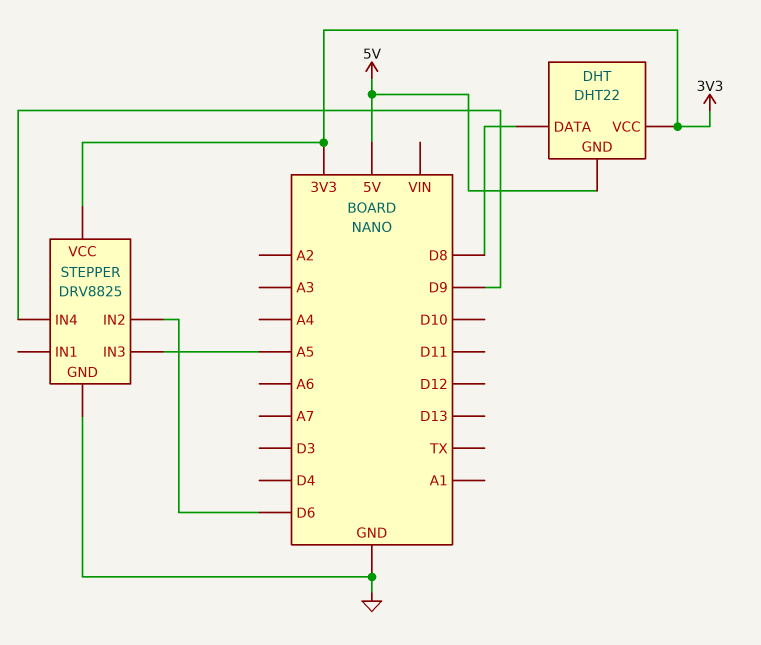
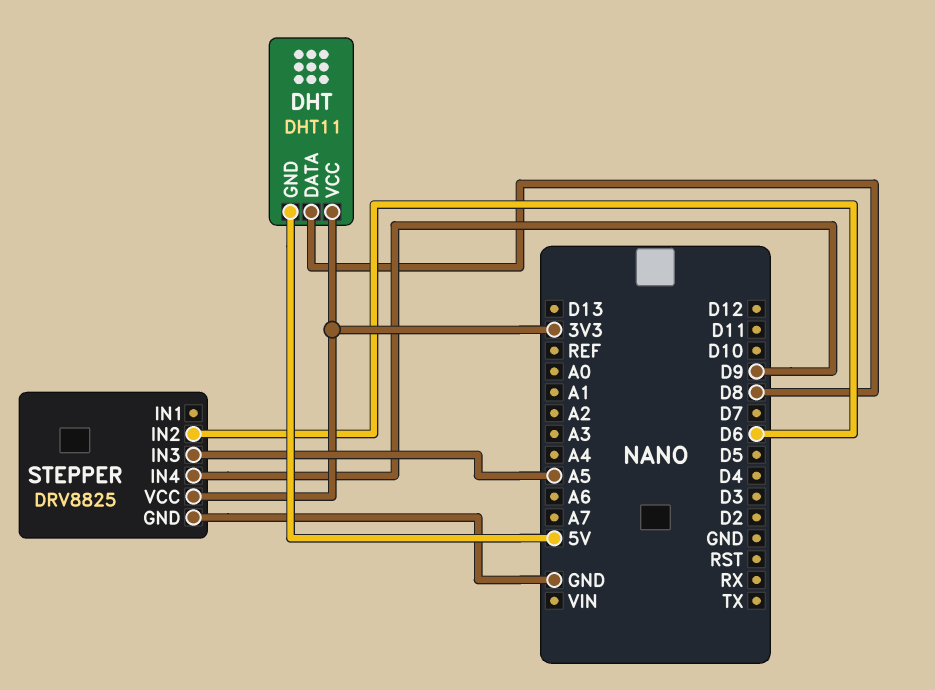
DHT: DHT22 -> DHT11

